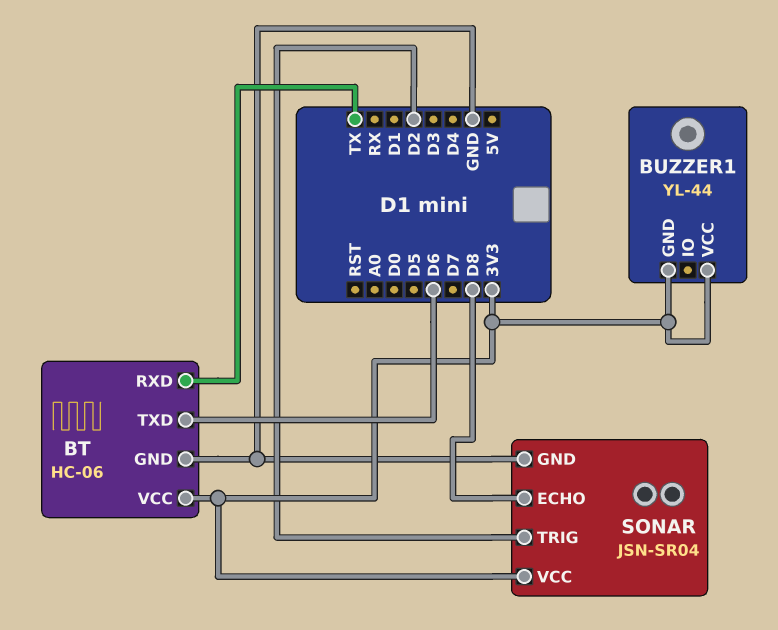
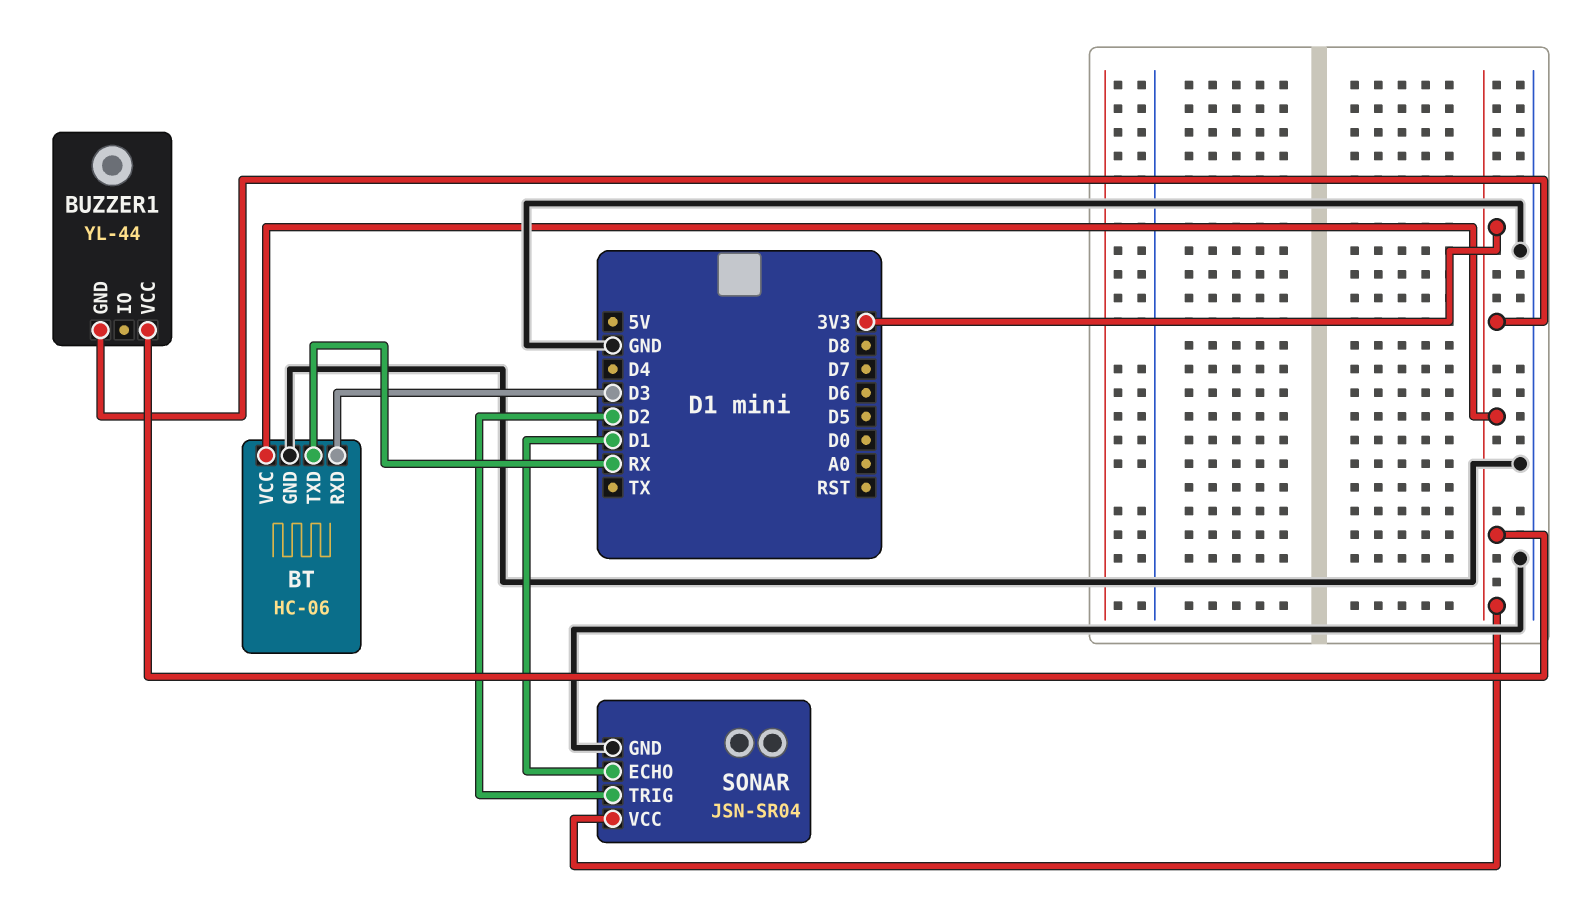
BT pin RXD: TX -> D3
BT pin TXD: D6 -> RX
SONAR pin ECHO: D8 -> D1

